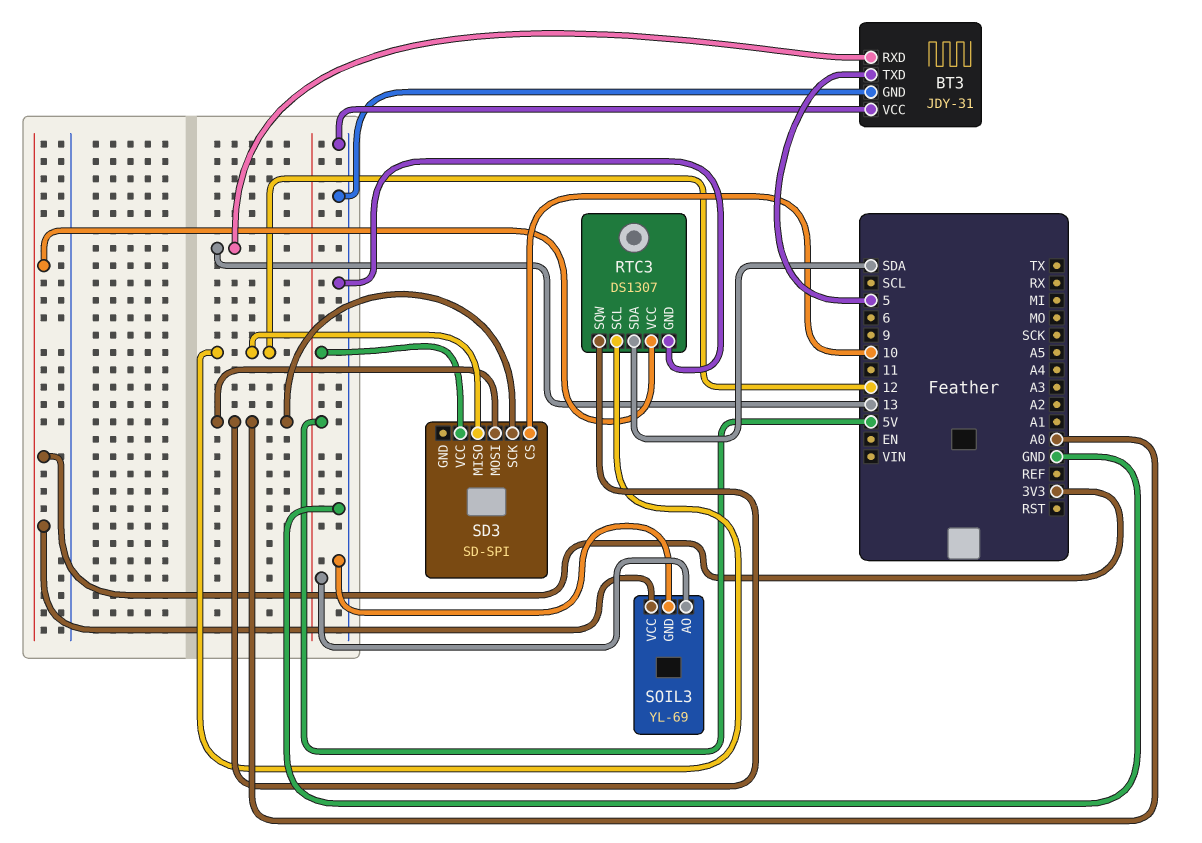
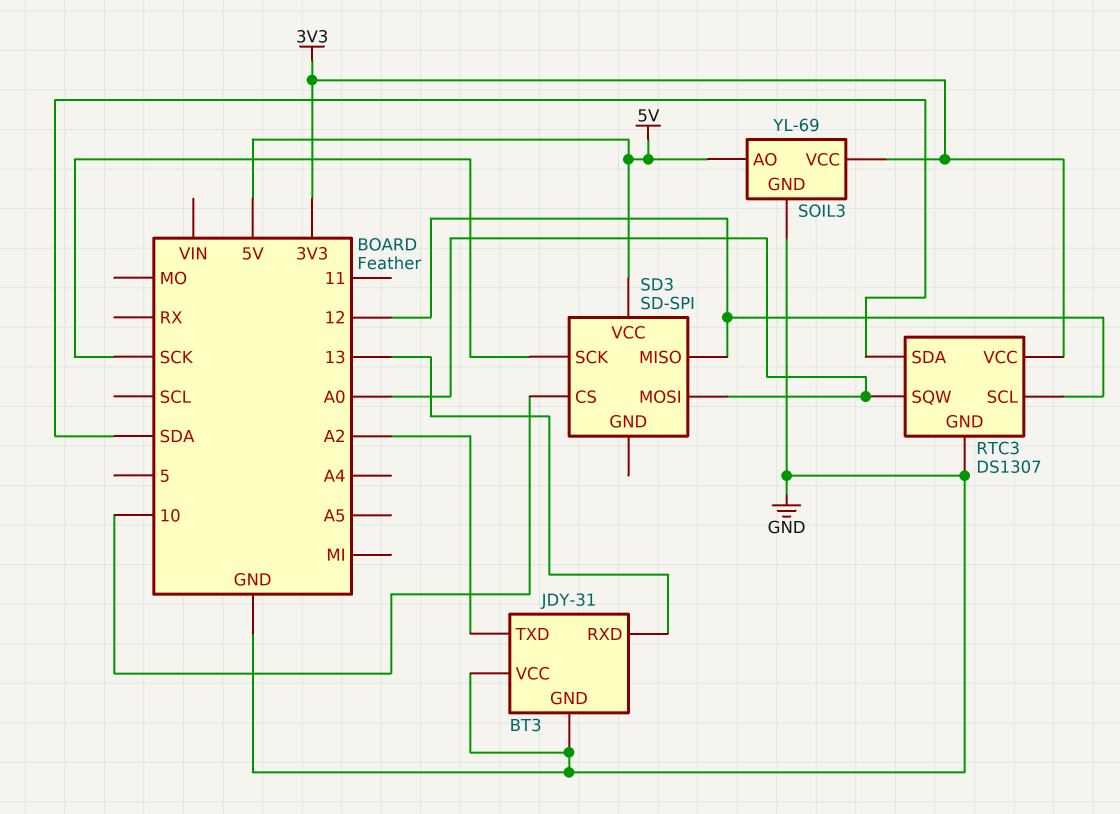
BT3 pin TXD: 5 -> A2
SD3 pin SCK: A0 -> SCK

